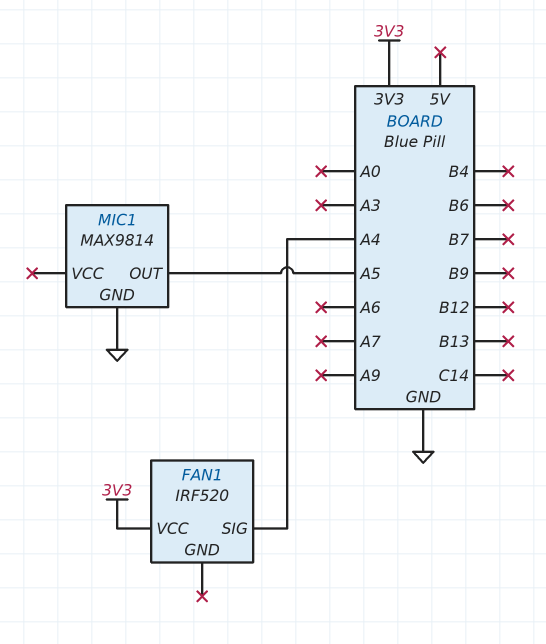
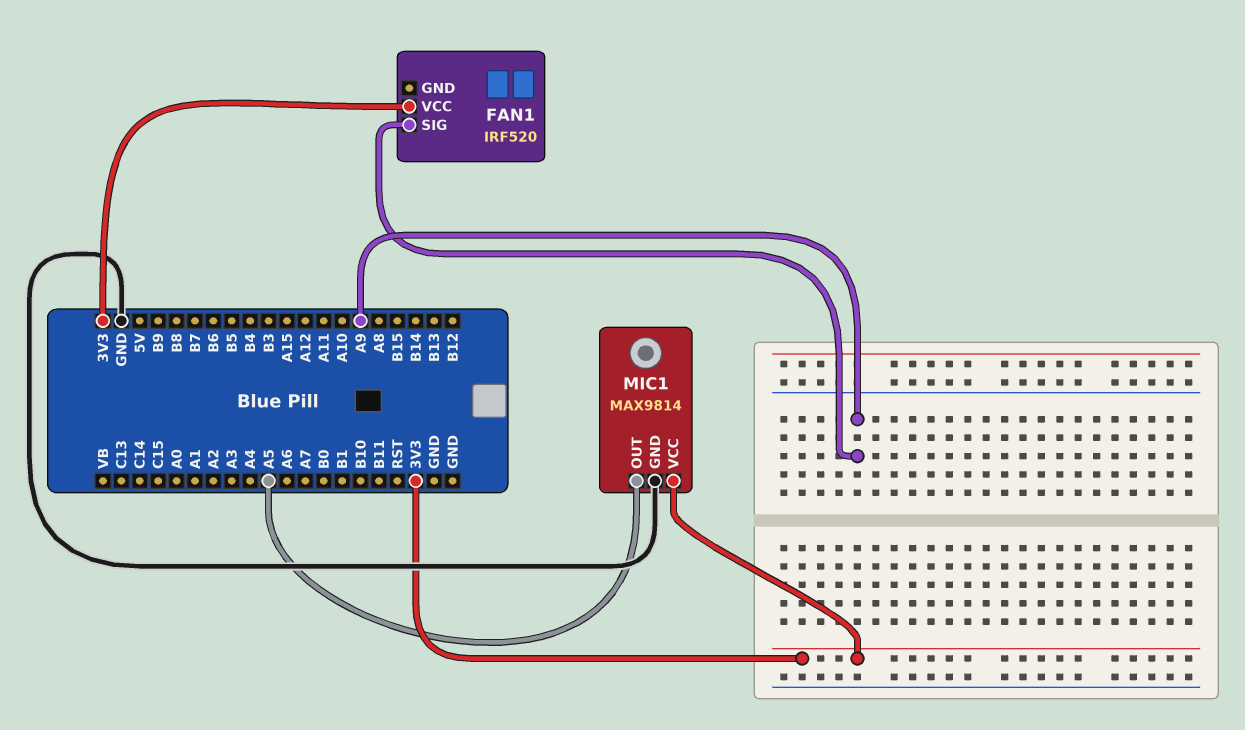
FAN1 pin SIG: A4 -> A9
MIC1 pin VCC: none -> 3V3

